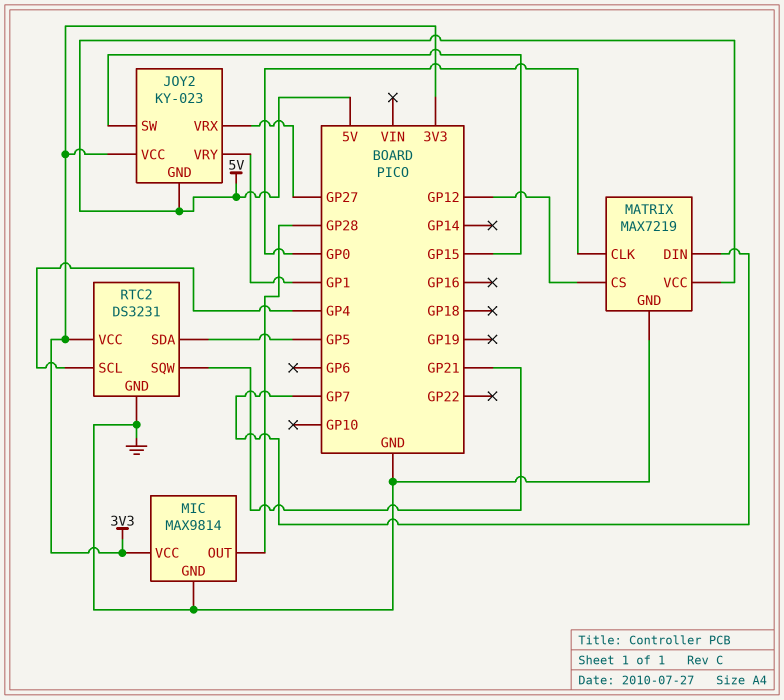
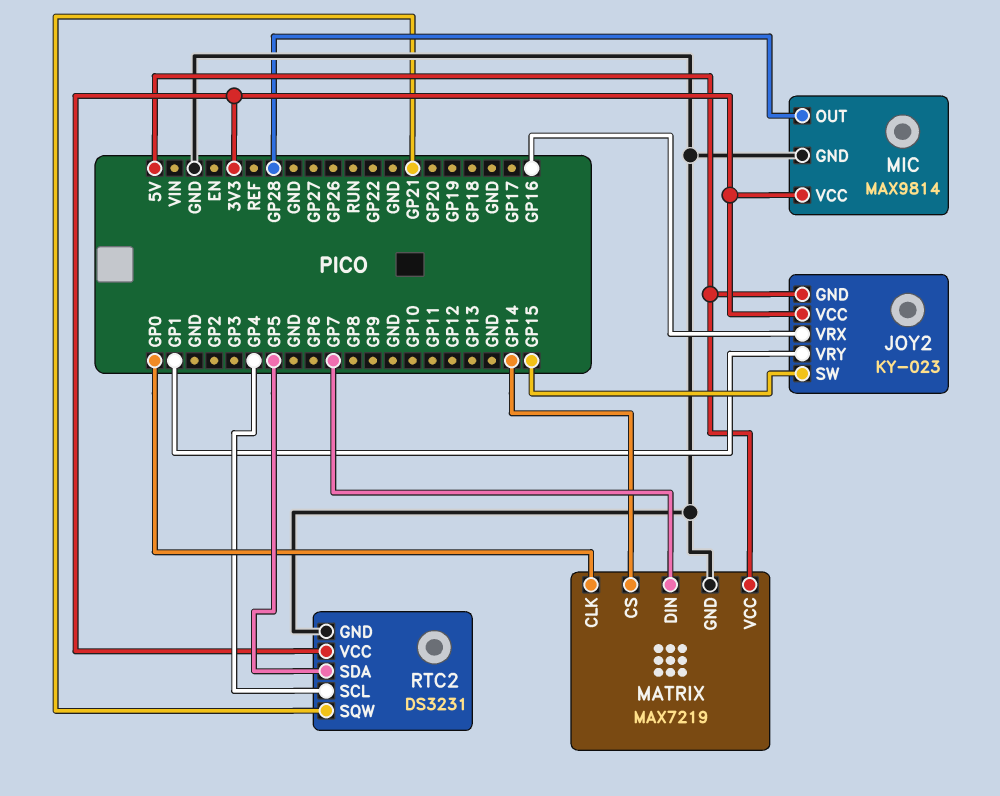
JOY2 pin VRX: GP27 -> GP16
MATRIX pin CS: GP12 -> GP14

